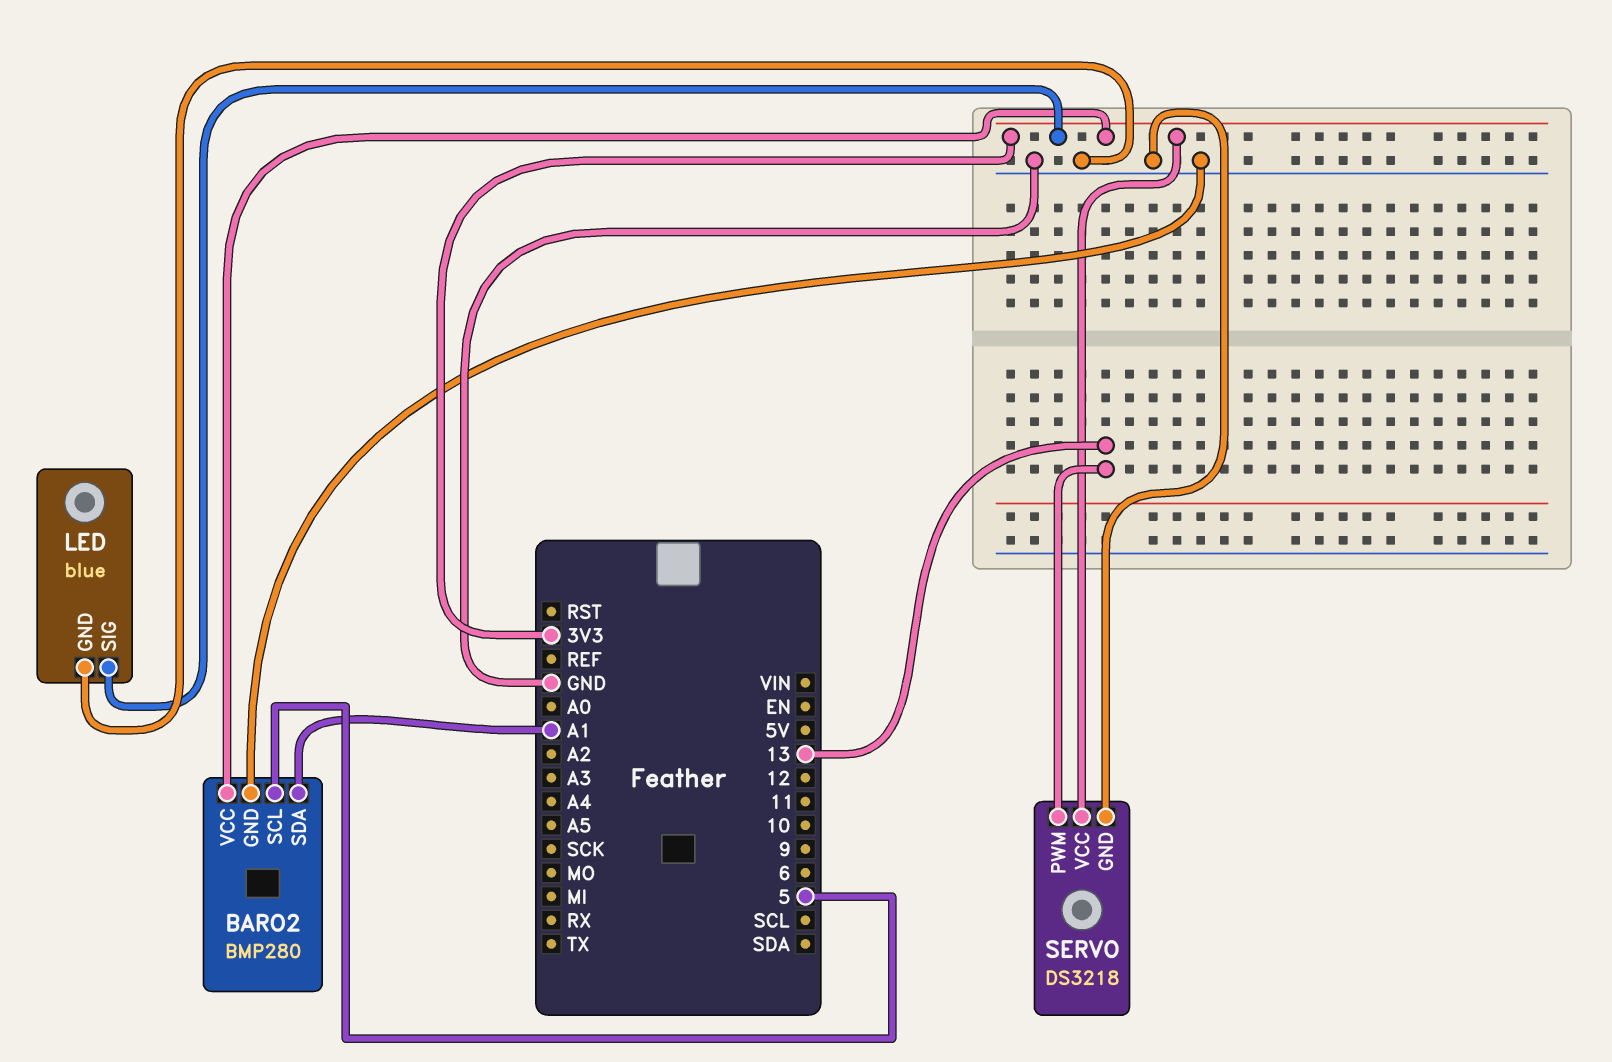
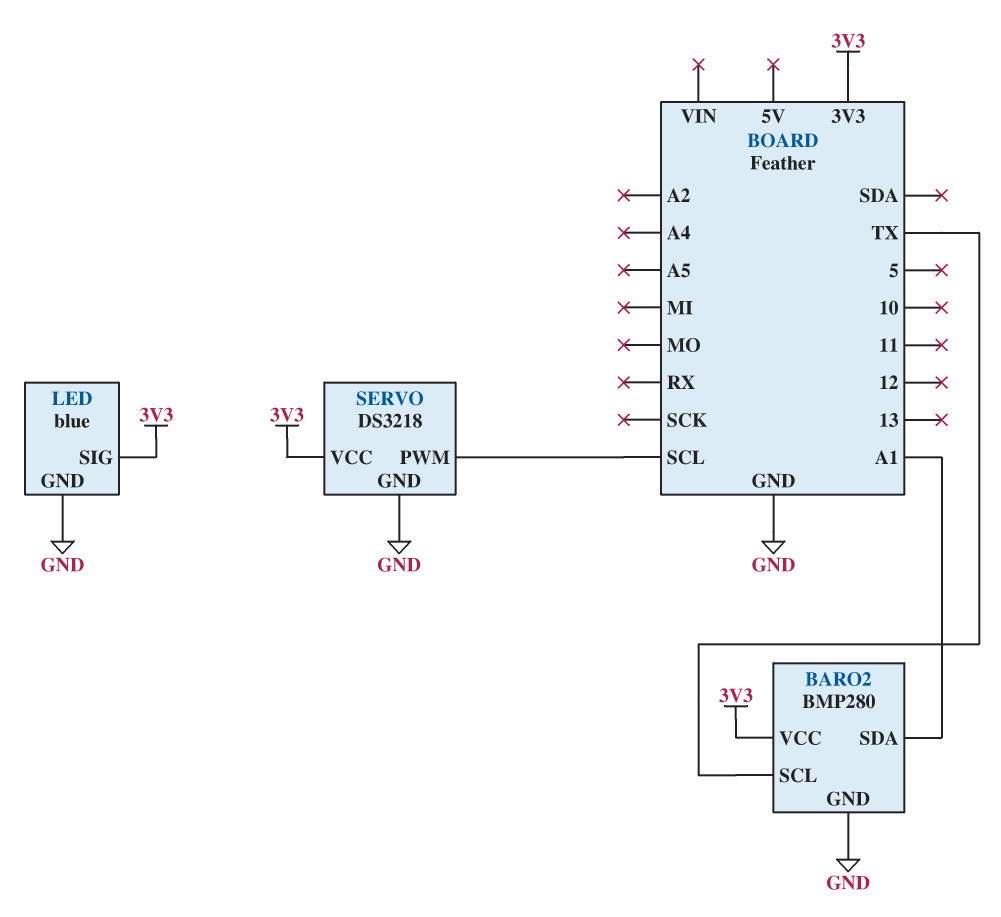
BARO2 pin SCL: 5 -> TX
SERVO pin PWM: 13 -> SCL

